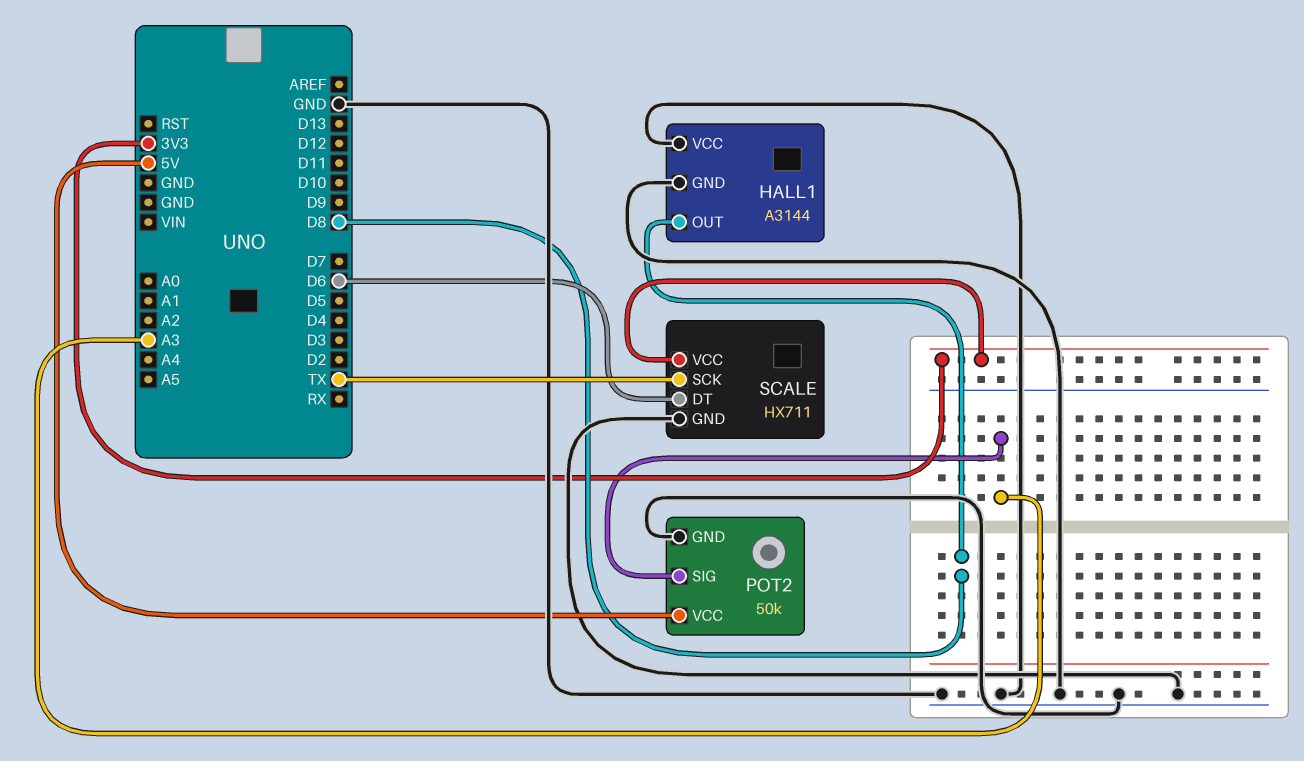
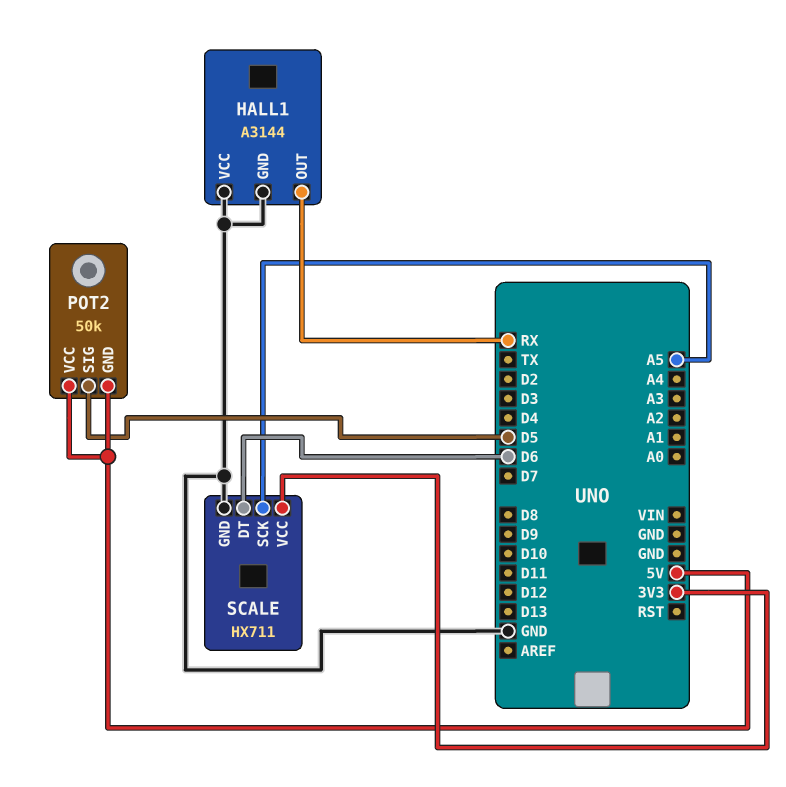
HALL1 pin OUT: D8 -> RX
POT2 pin GND: GND -> 5V
POT2 pin SIG: A3 -> D5
SCALE pin SCK: TX -> A5

